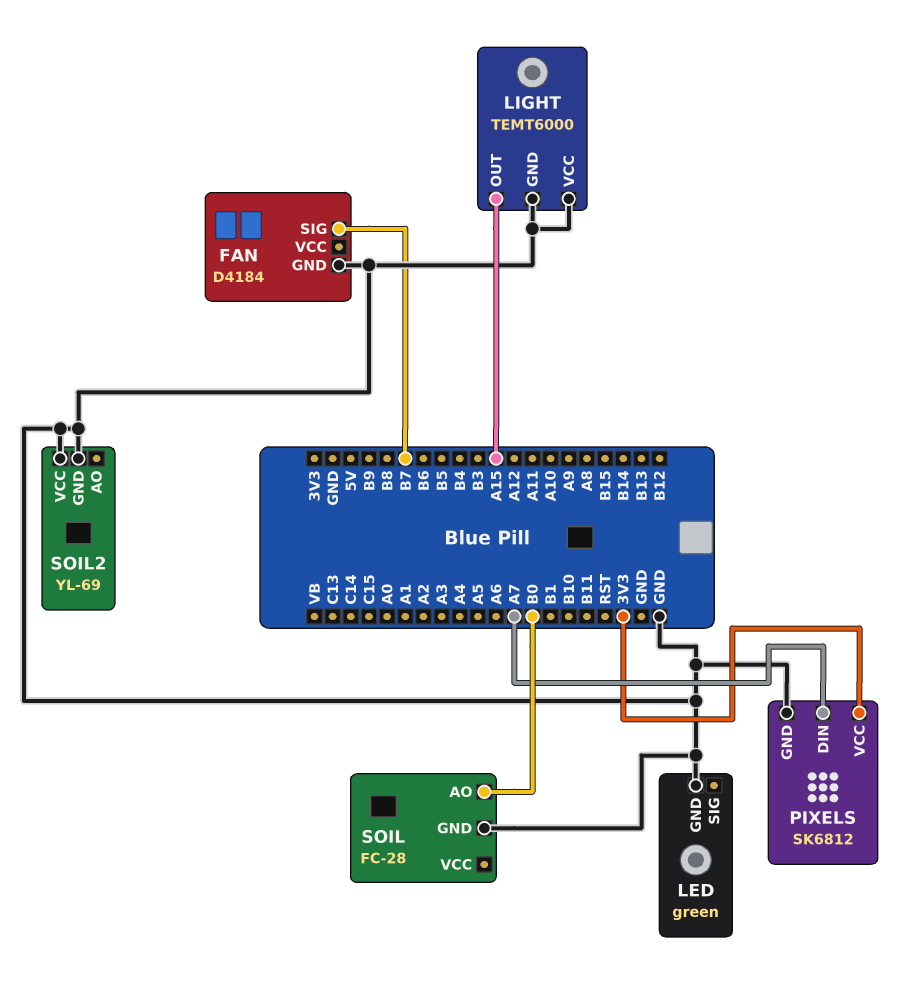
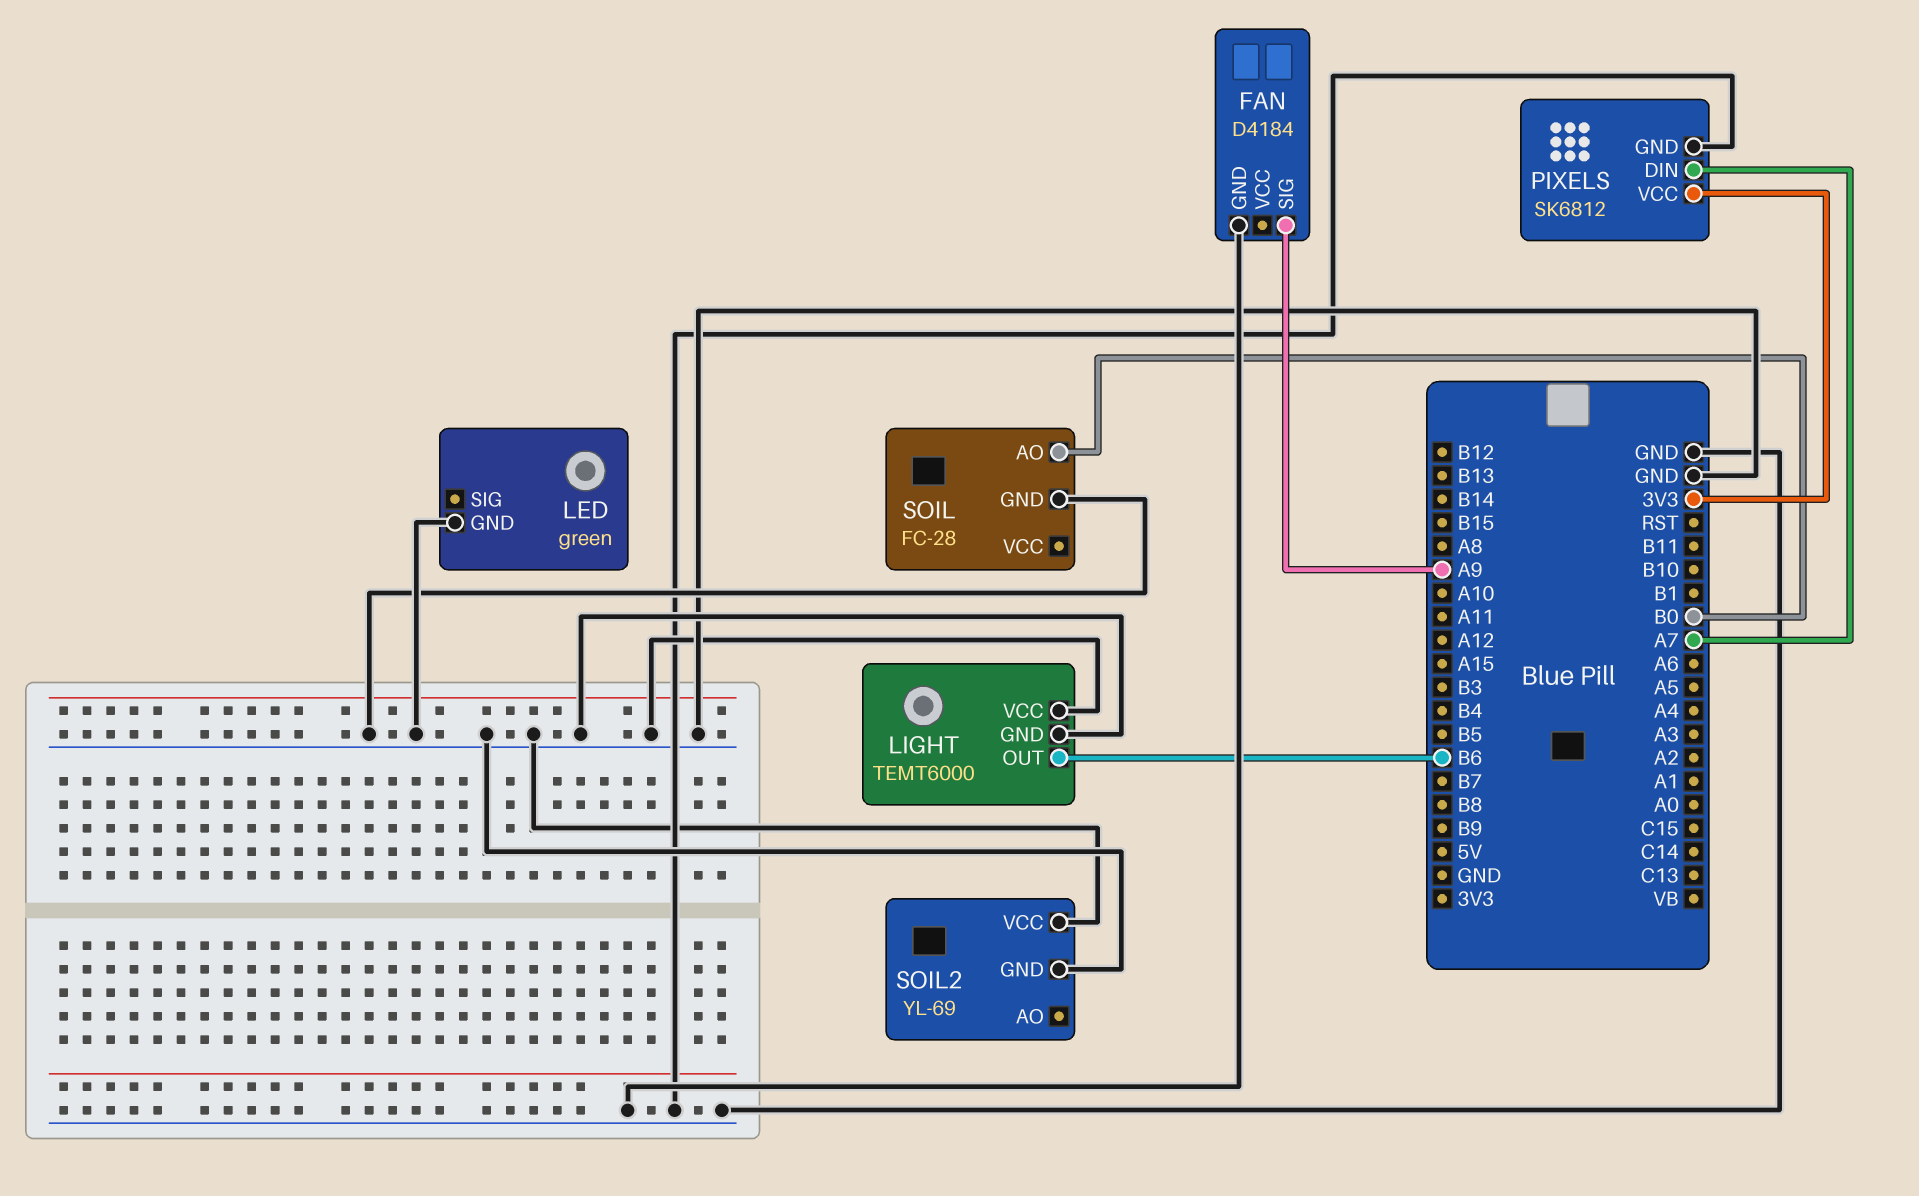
FAN pin SIG: B7 -> A9
LIGHT pin OUT: A15 -> B6

